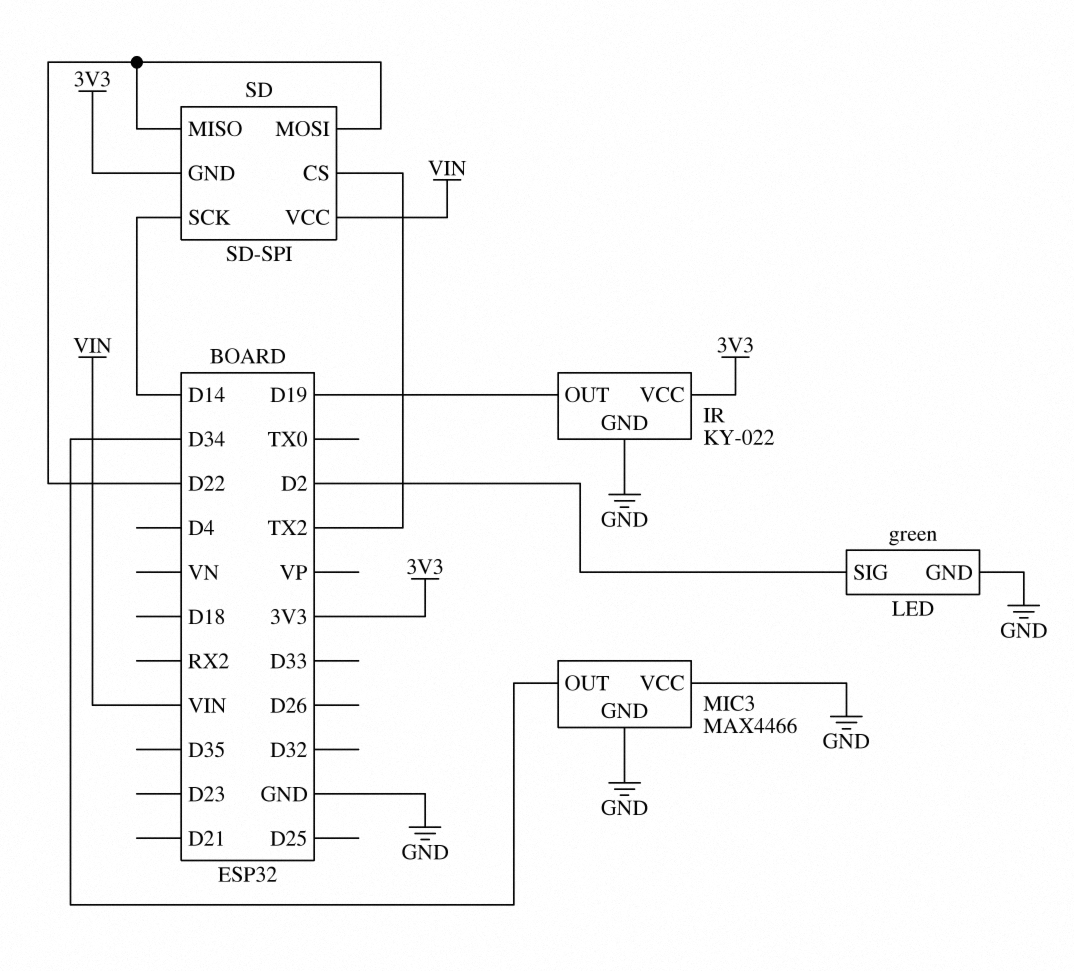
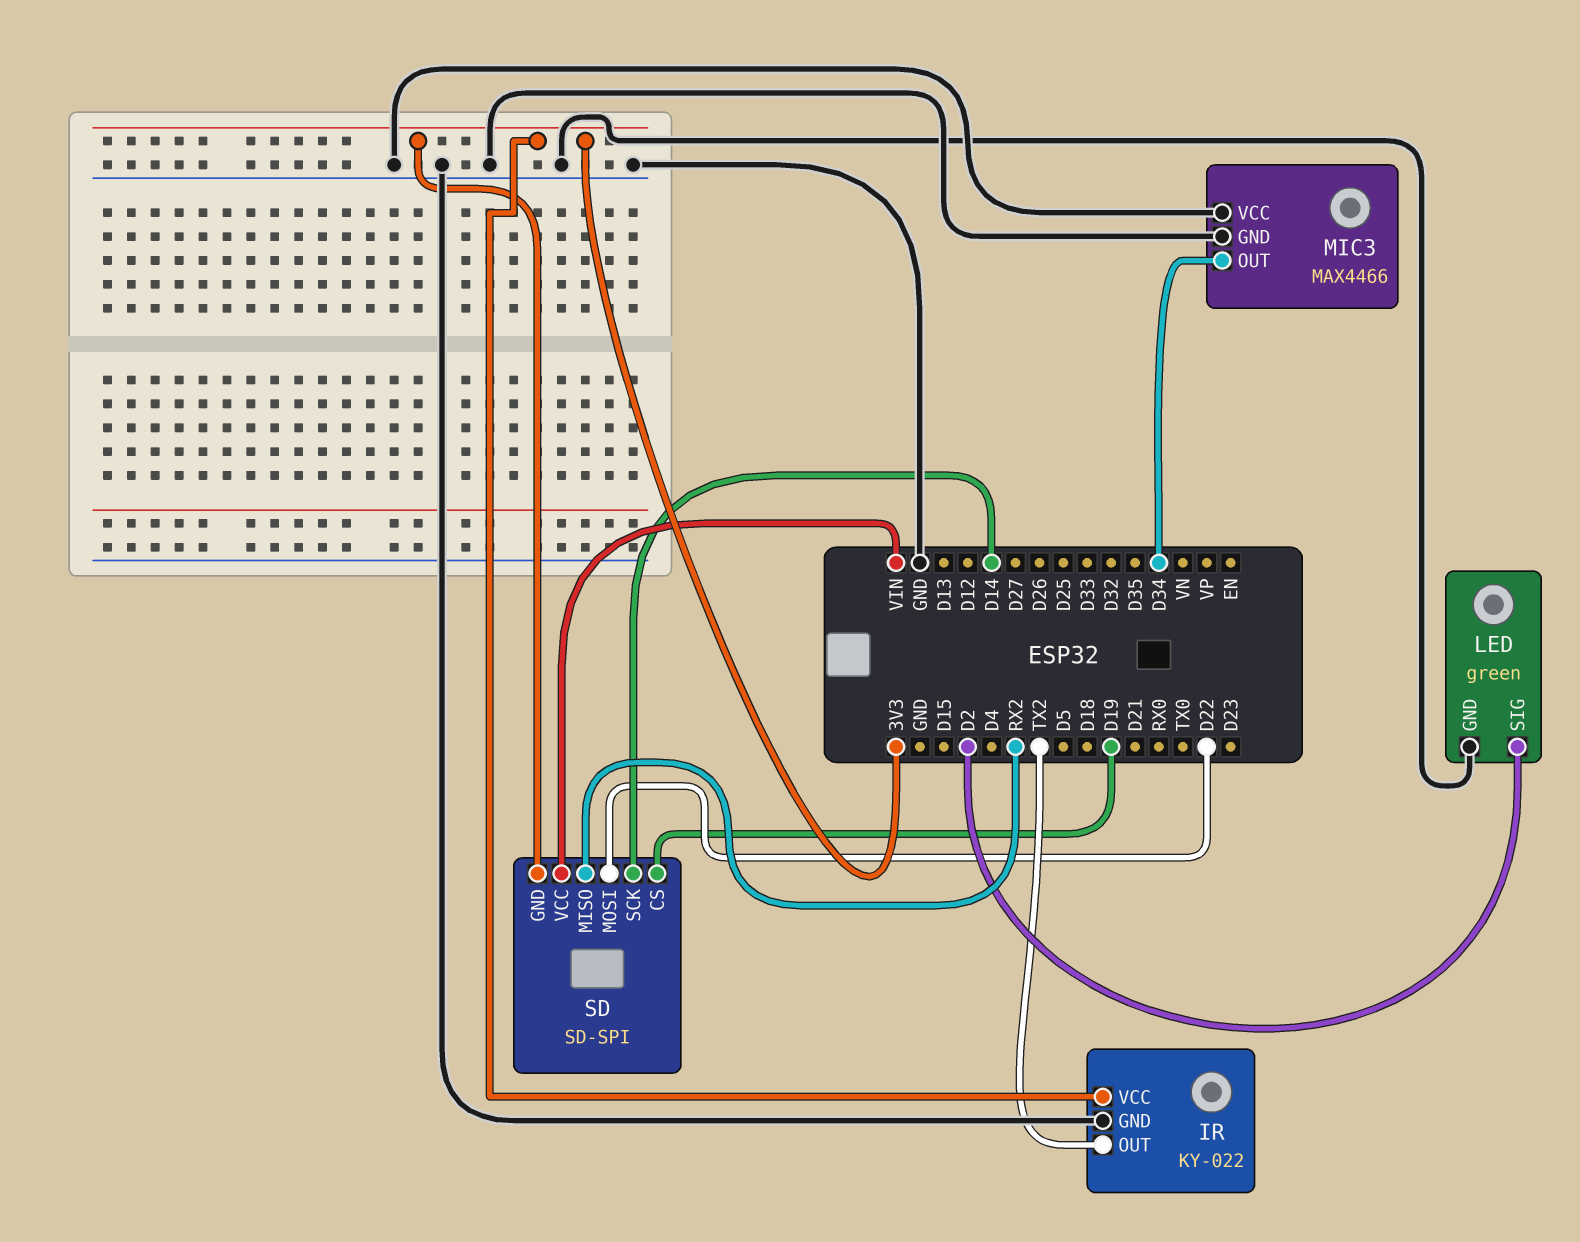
IR pin OUT: D19 -> TX2
SD pin CS: TX2 -> D19
SD pin MISO: D22 -> RX2

